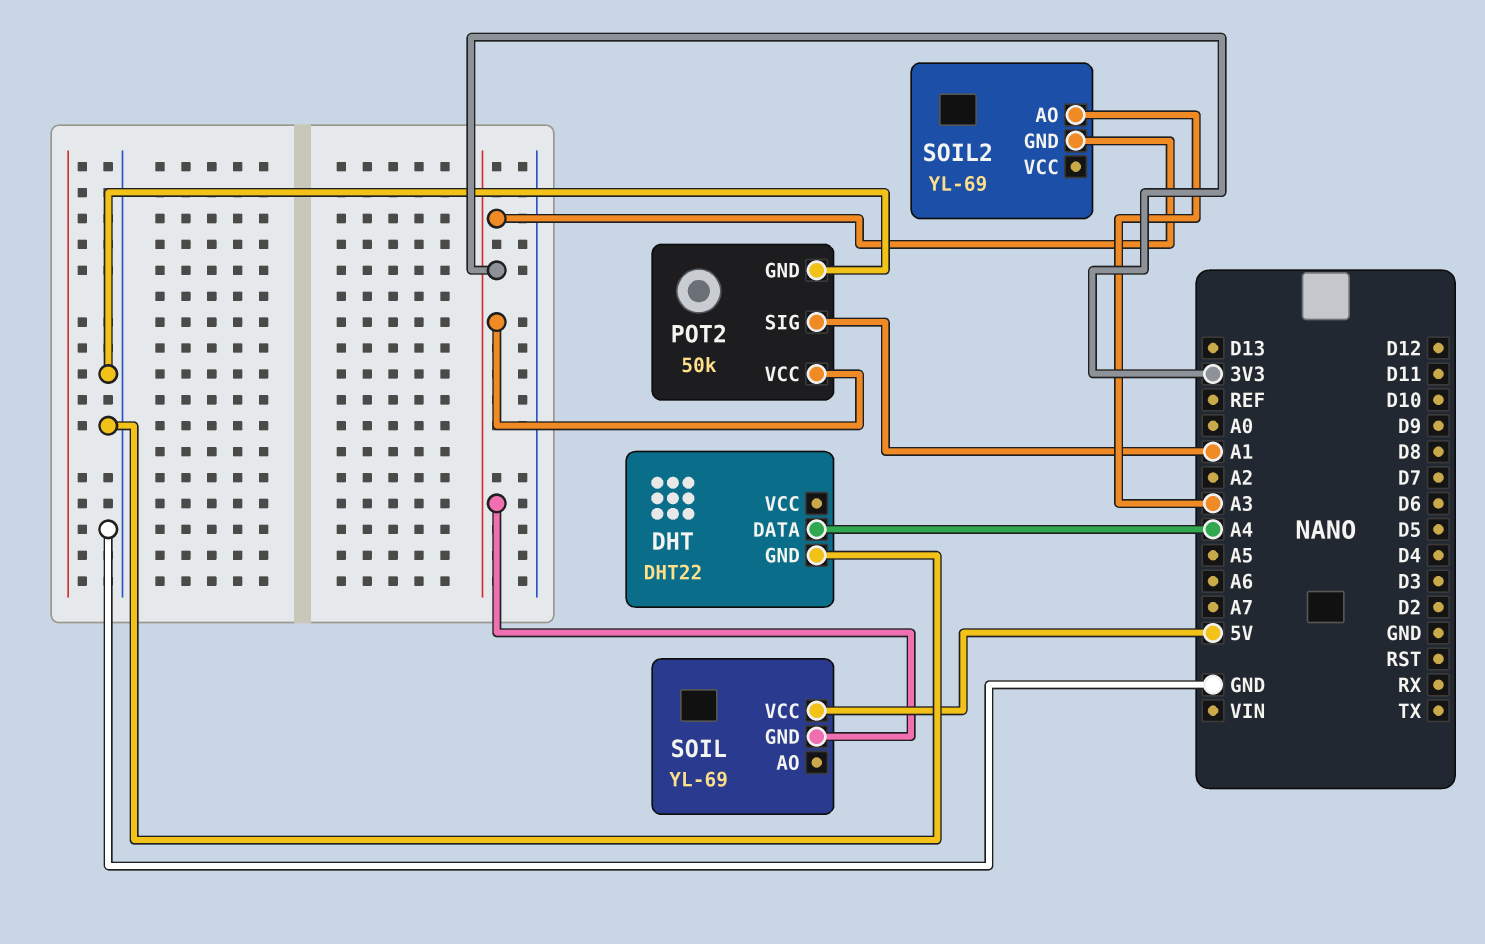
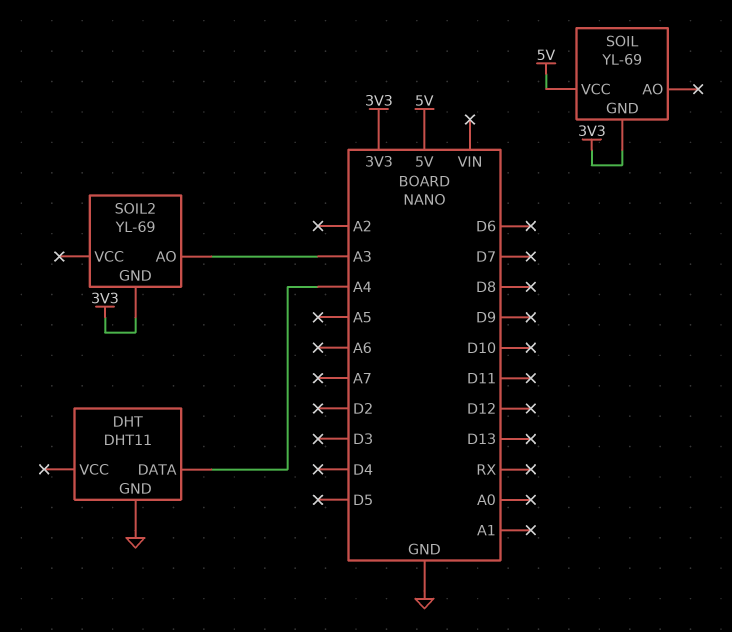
DHT: DHT22 -> DHT11
POT2: 50k -> none
POT2 pin GND: GND -> none
POT2 pin SIG: A1 -> none
POT2 pin VCC: 3V3 -> none

